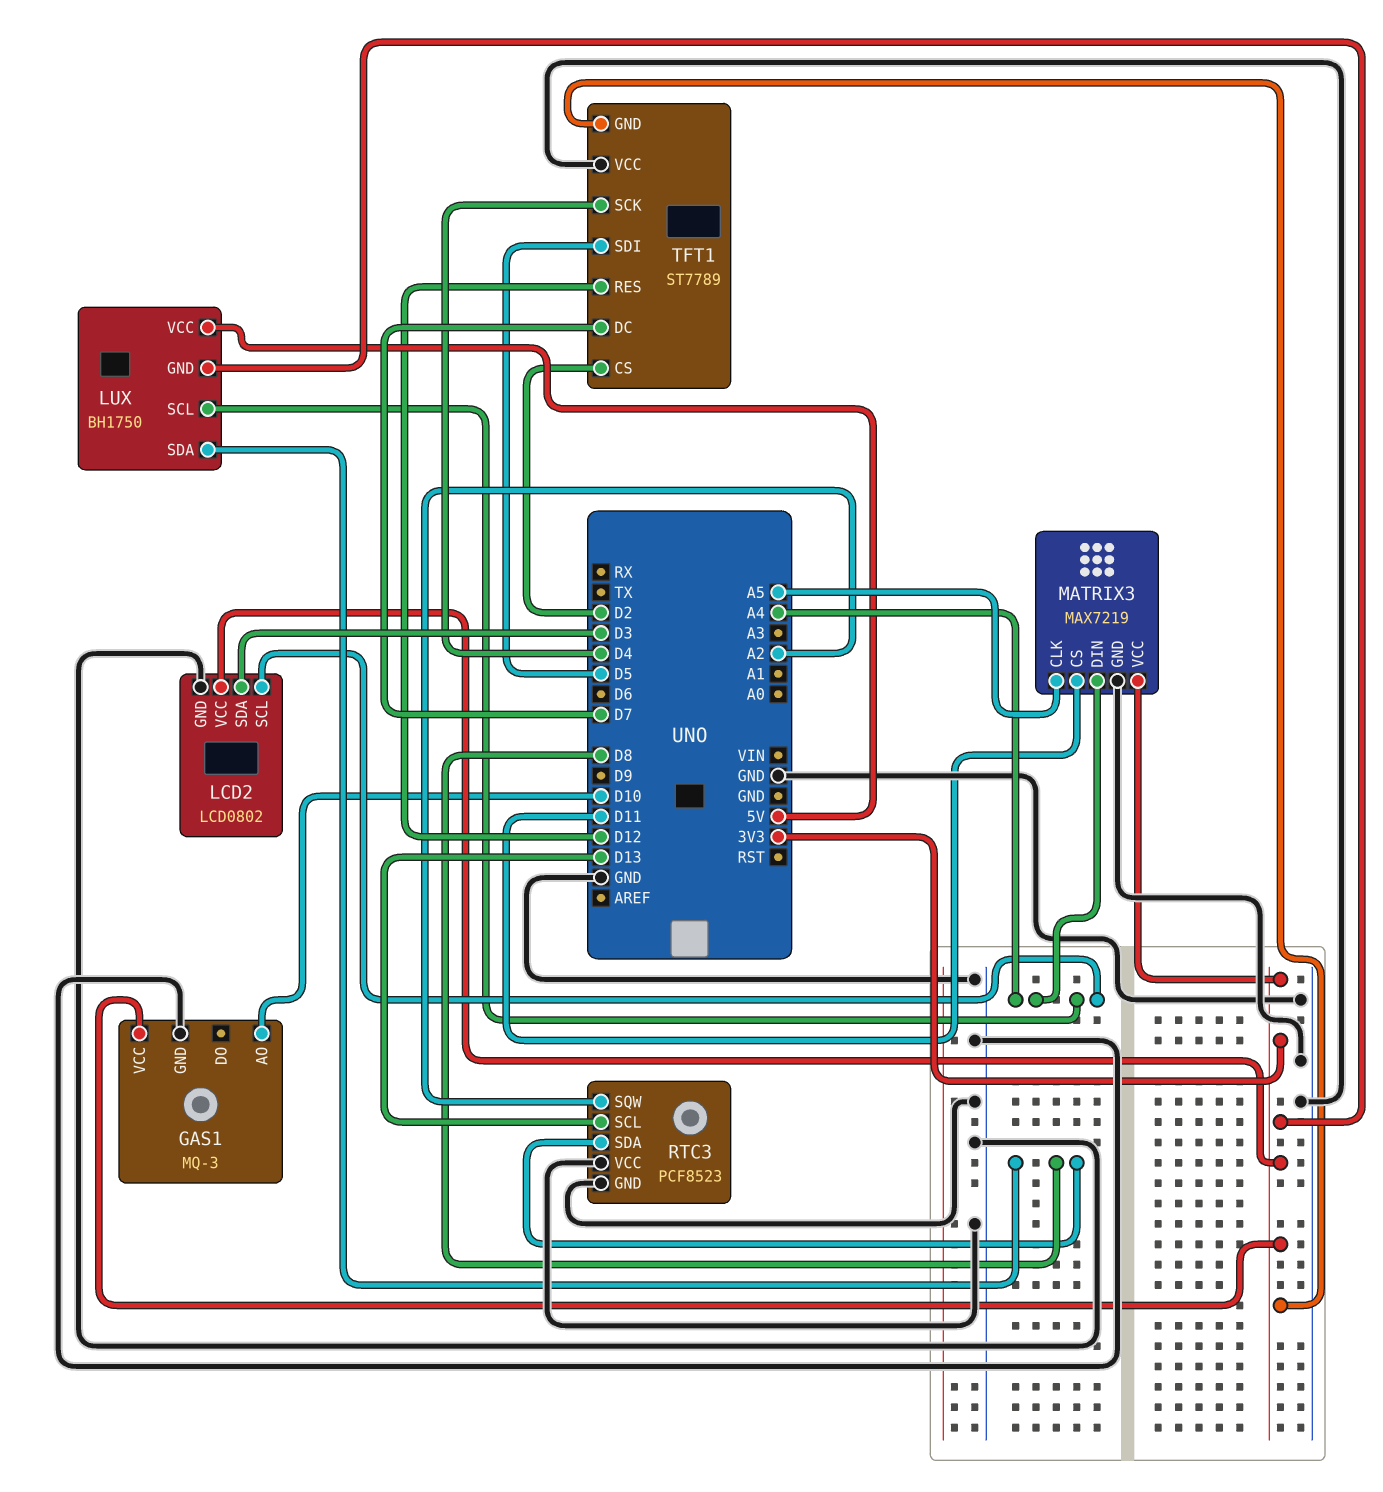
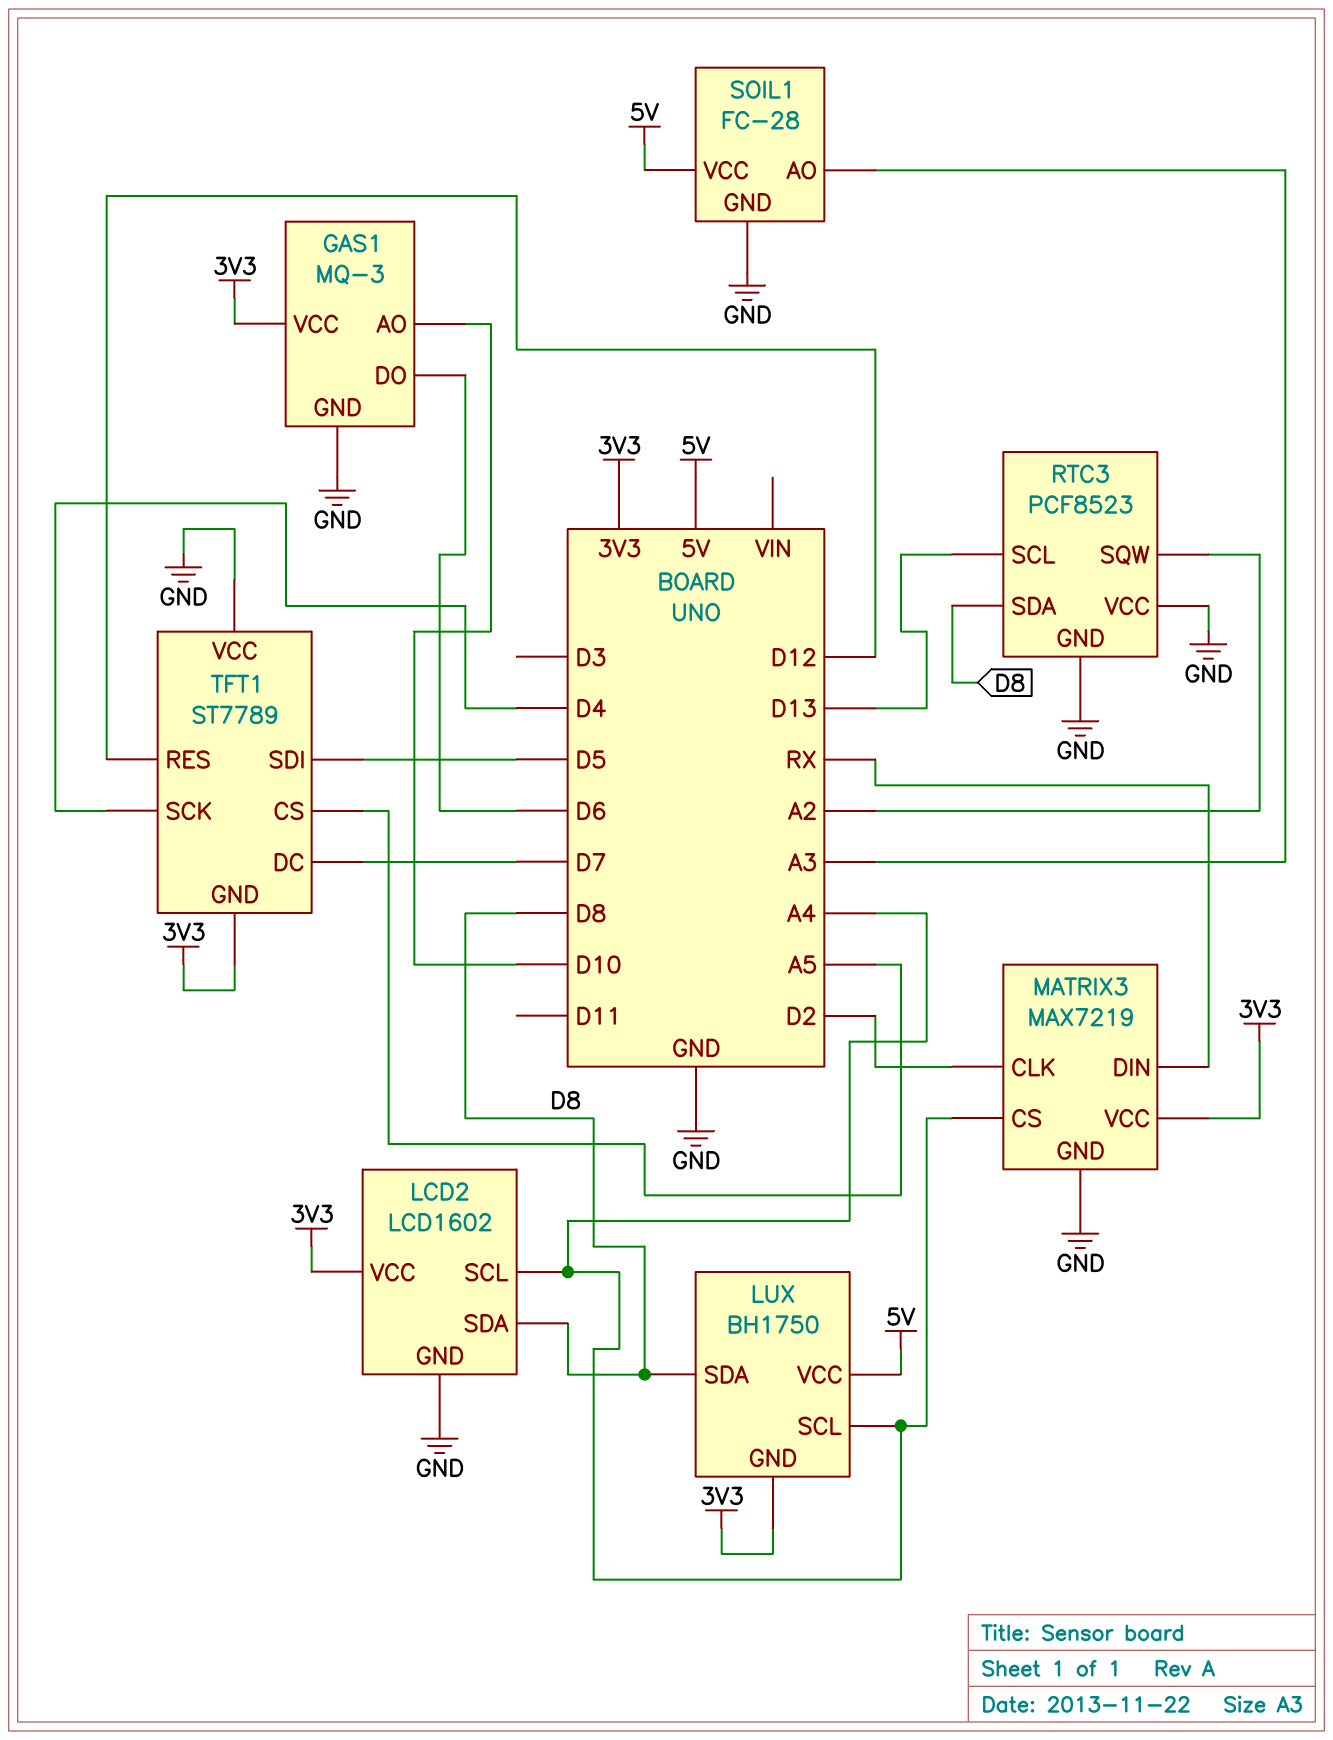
GAS1 pin DO: none -> D6
LCD2: LCD0802 -> LCD1602
LCD2 pin SDA: D3 -> D8
MATRIX3 pin CLK: A5 -> D2
MATRIX3 pin CS: D11 -> A4
MATRIX3 pin DIN: A4 -> RX
SOIL1: none -> FC-28
SOIL1 pin AO: none -> A3
SOIL1 pin GND: none -> GND
SOIL1 pin VCC: none -> 5V
TFT1 pin CS: D2 -> A5

